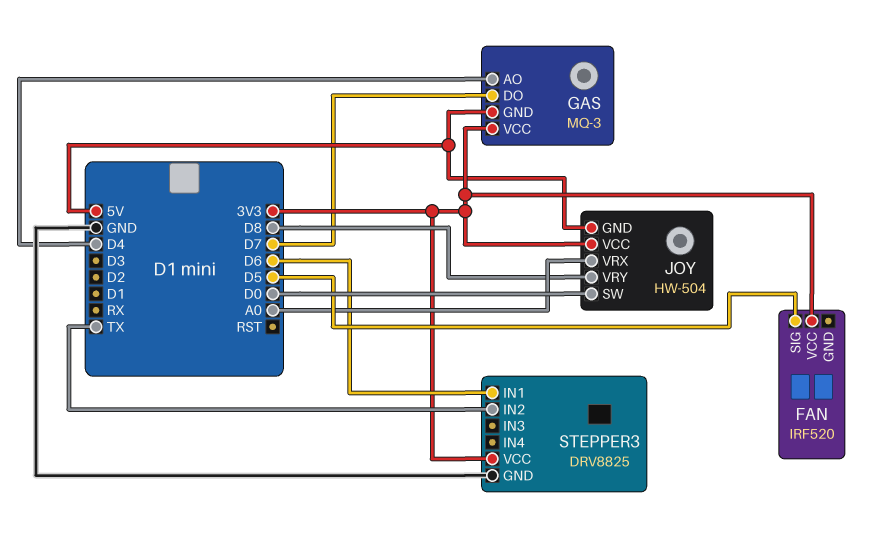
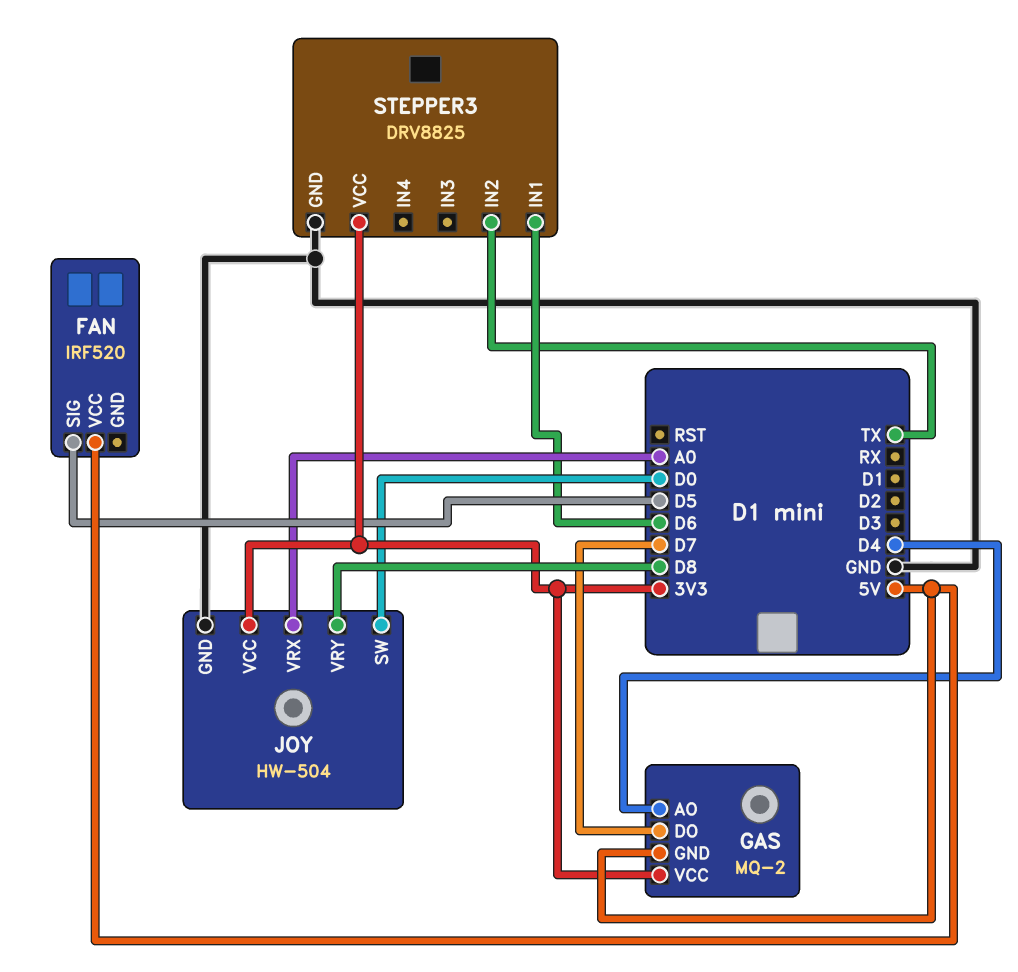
FAN pin VCC: 3V3 -> 5V
GAS: MQ-3 -> MQ-2
JOY pin GND: 5V -> GND

